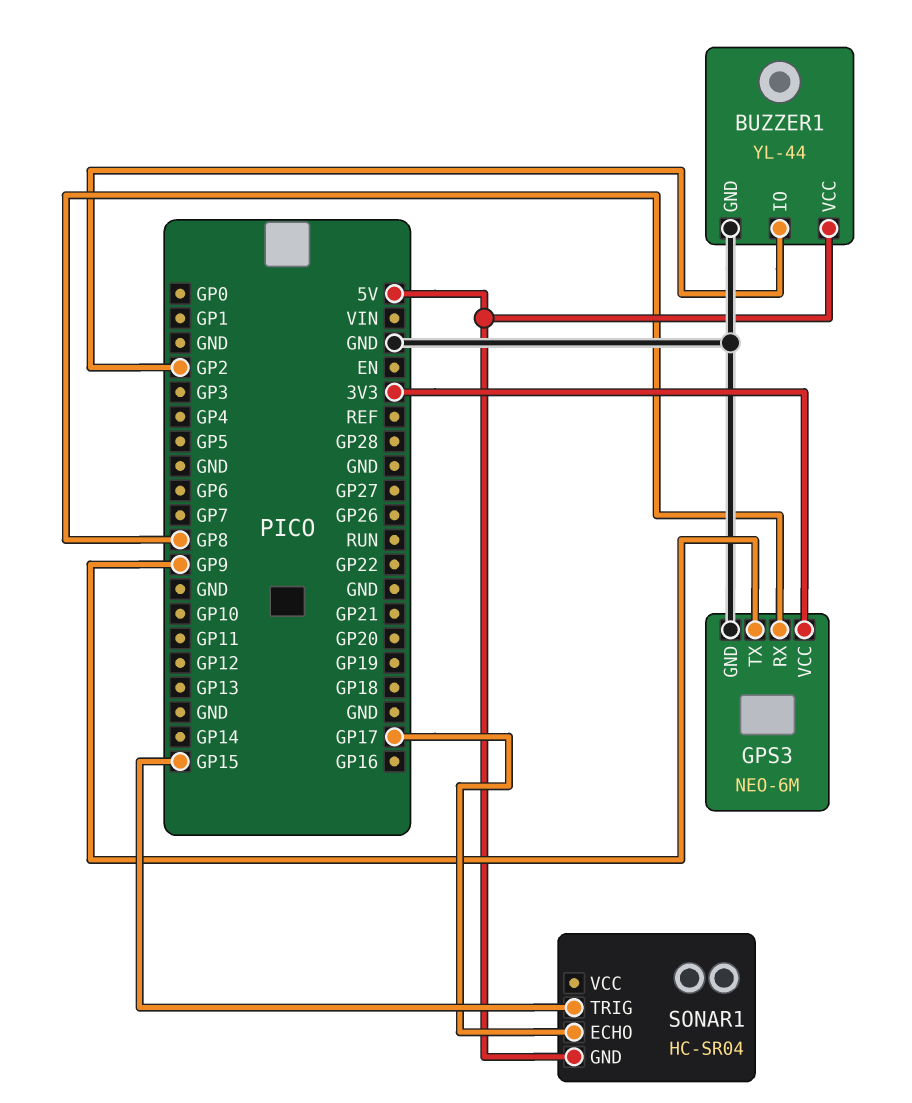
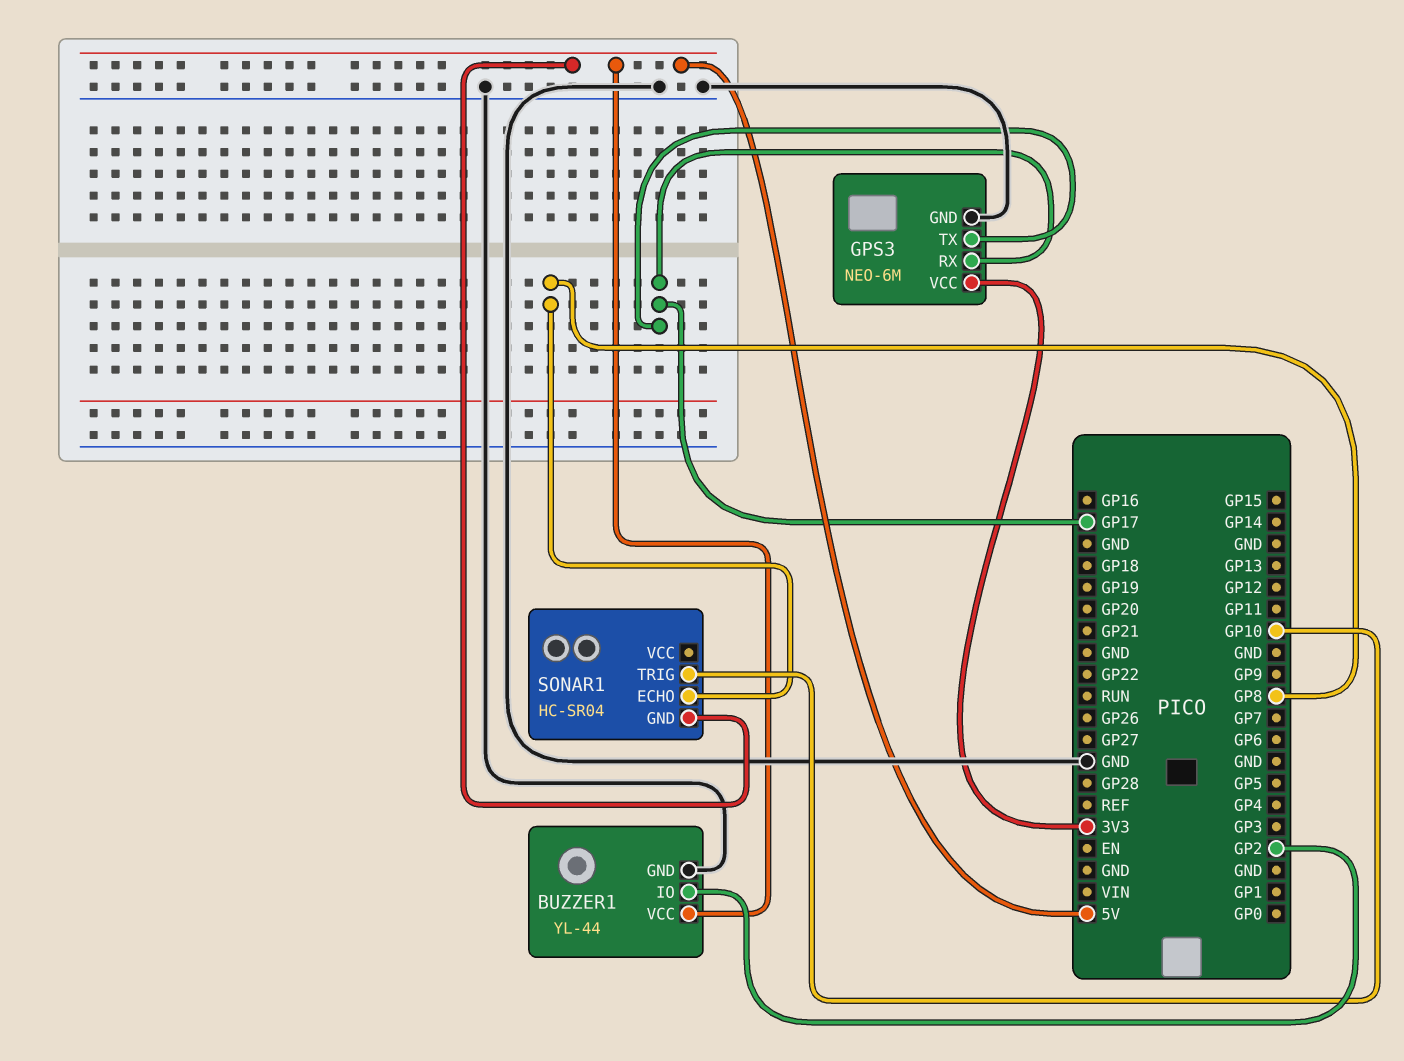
GPS3 pin RX: GP8 -> GP17
GPS3 pin TX: GP9 -> GP17
SONAR1 pin ECHO: GP17 -> GP8
SONAR1 pin TRIG: GP15 -> GP10

